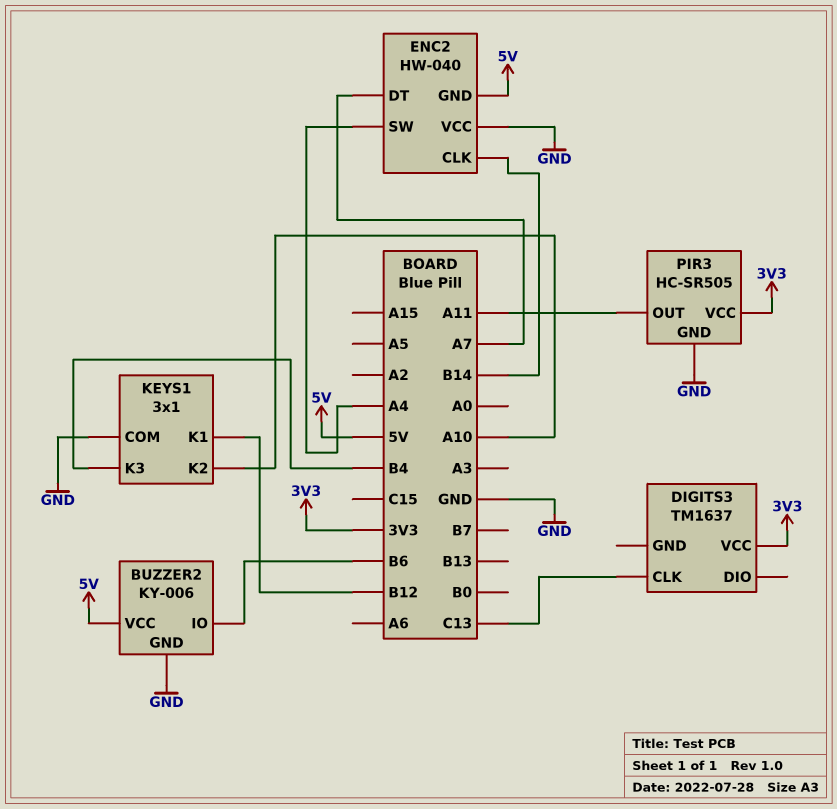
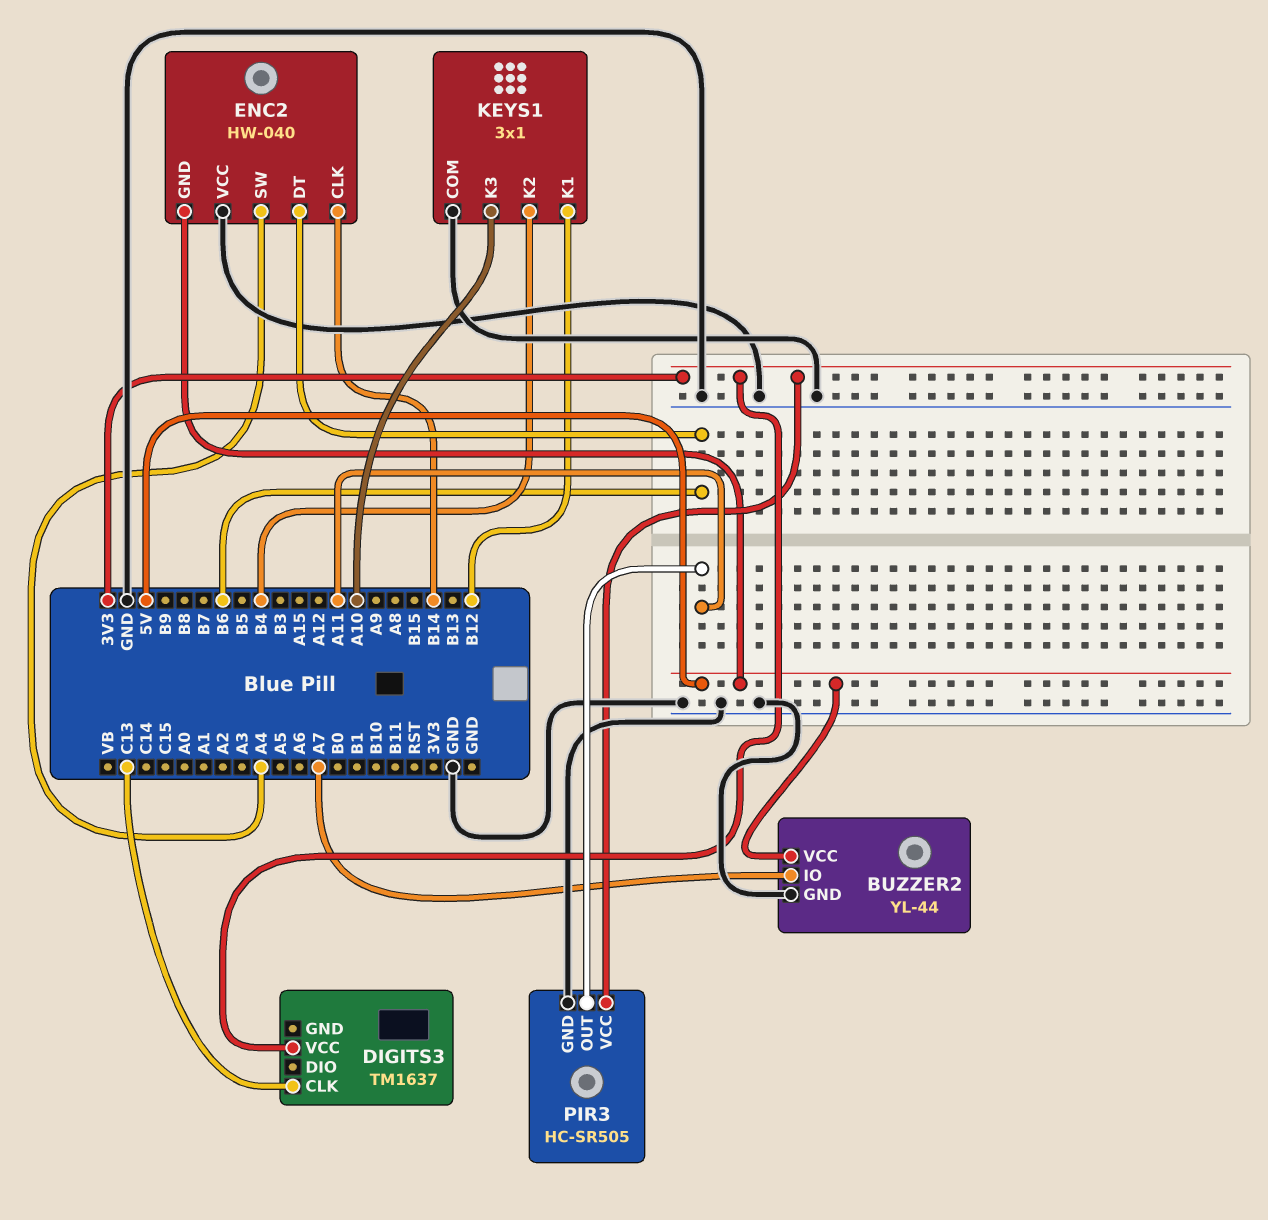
BUZZER2: KY-006 -> YL-44
BUZZER2 pin IO: B6 -> A7
ENC2 pin DT: A7 -> B6
KEYS1 pin K2: A10 -> B4
KEYS1 pin K3: B4 -> A10

